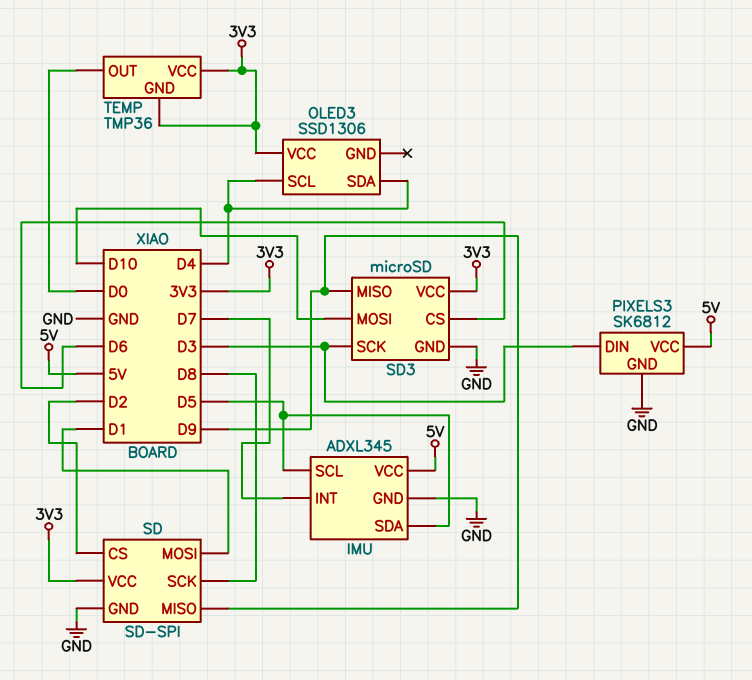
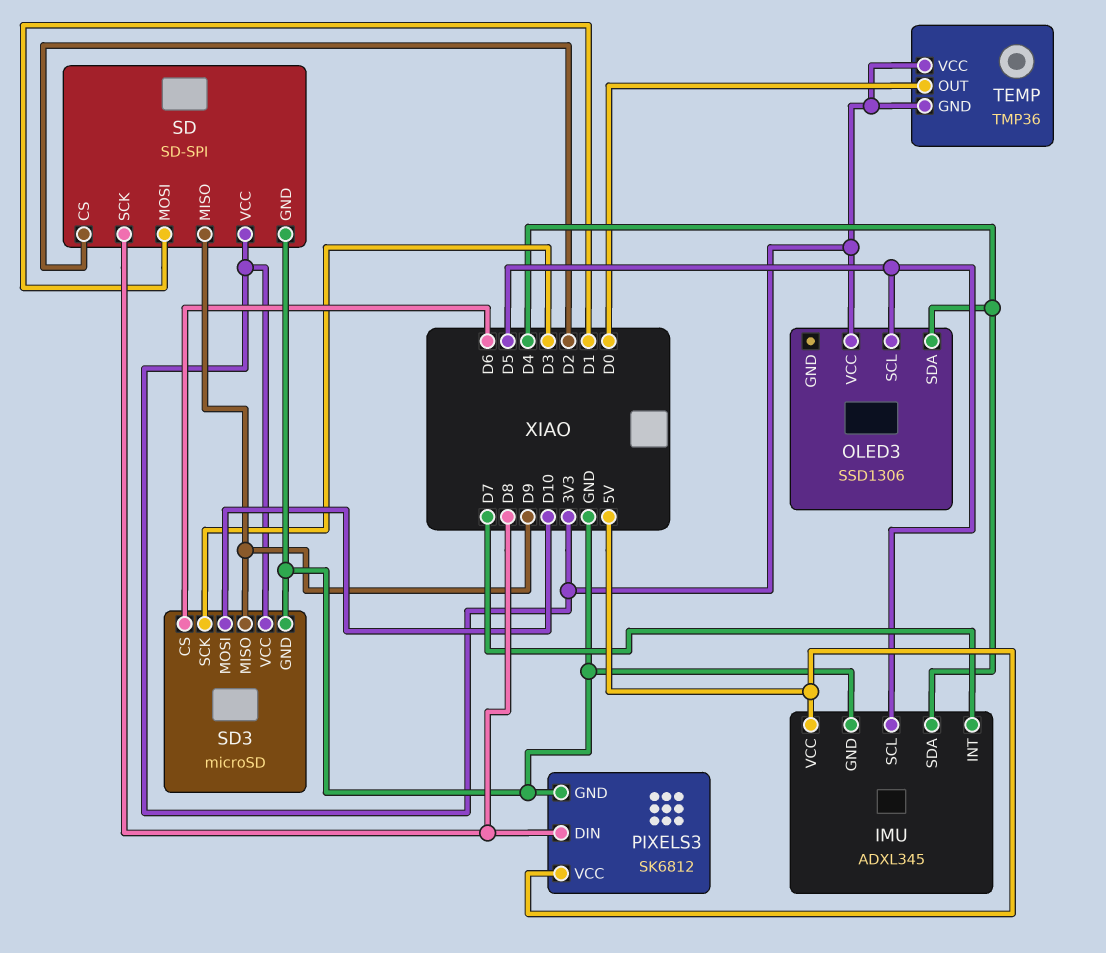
IMU pin SDA: D5 -> D4
OLED3 pin SCL: D4 -> D5
PIXELS3 pin DIN: D3 -> D8

